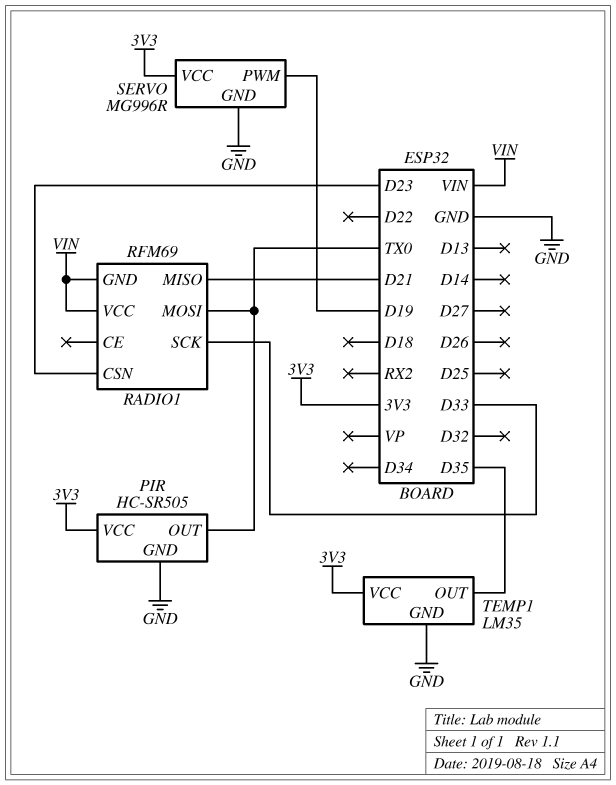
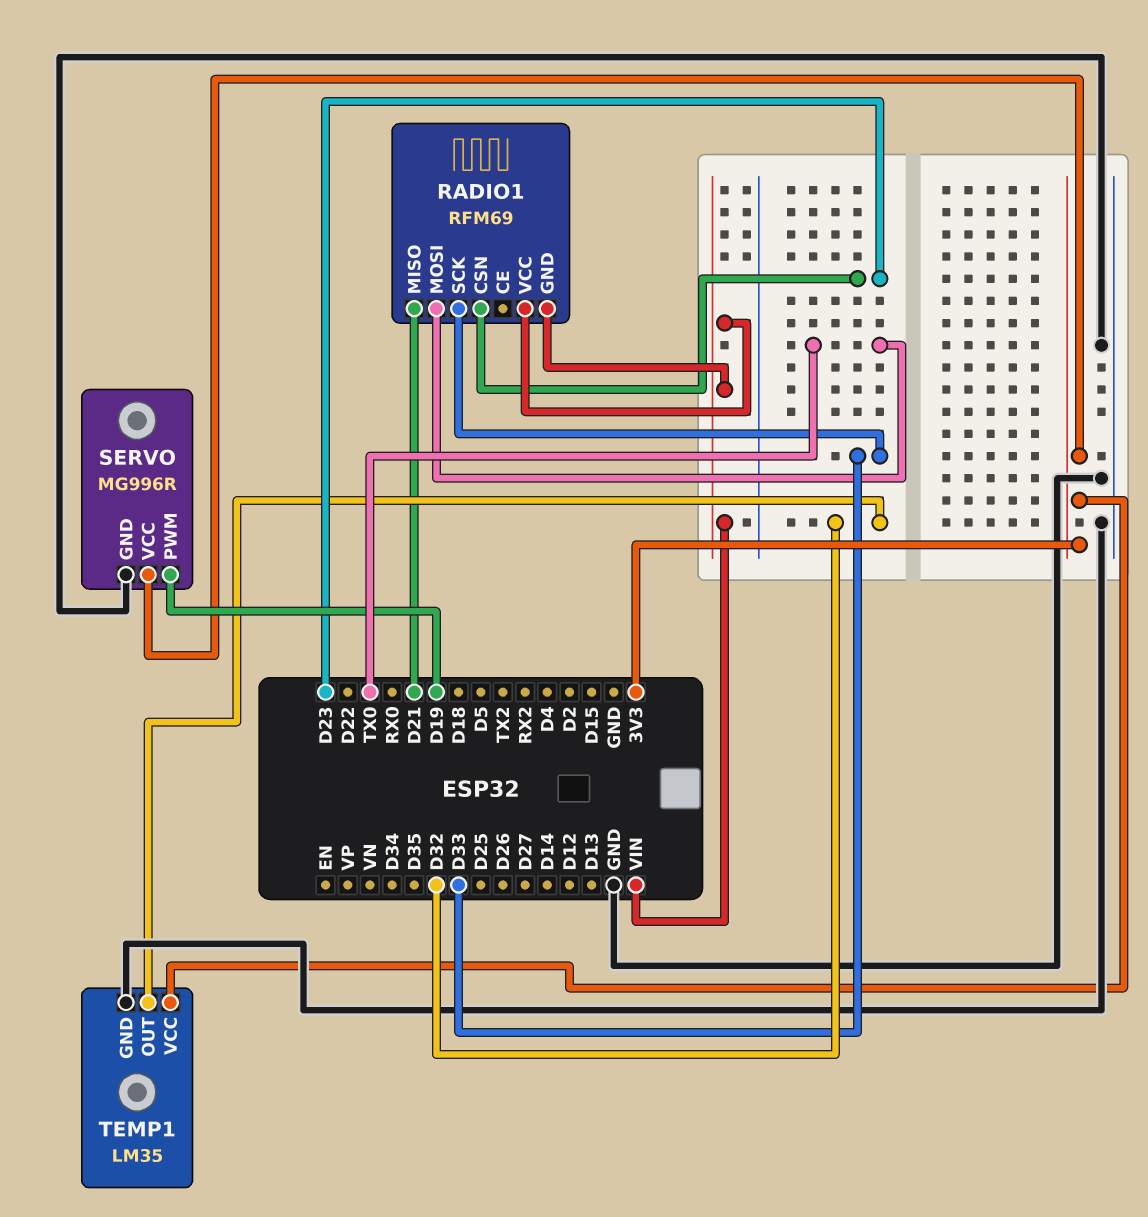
PIR: HC-SR505 -> none
PIR pin GND: GND -> none
PIR pin OUT: TX0 -> none
PIR pin VCC: 3V3 -> none
TEMP1 pin OUT: D35 -> D32

